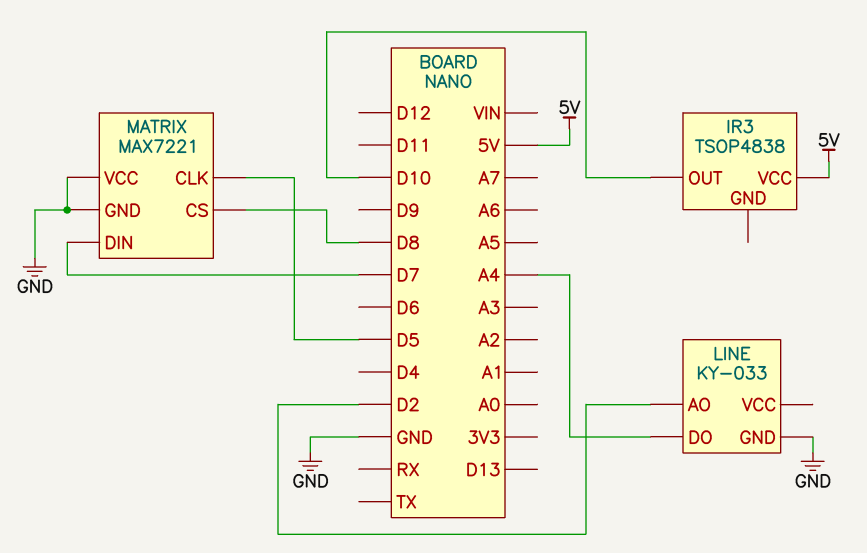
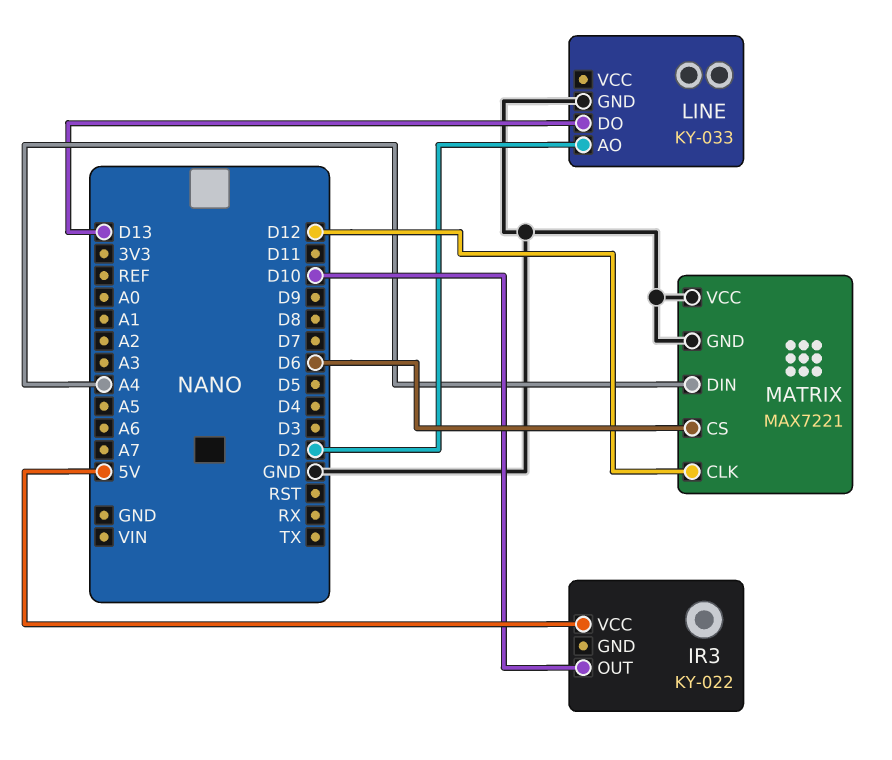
IR3: TSOP4838 -> KY-022
LINE pin DO: A4 -> D13
MATRIX pin CLK: D5 -> D12
MATRIX pin CS: D8 -> D6
MATRIX pin DIN: D7 -> A4

